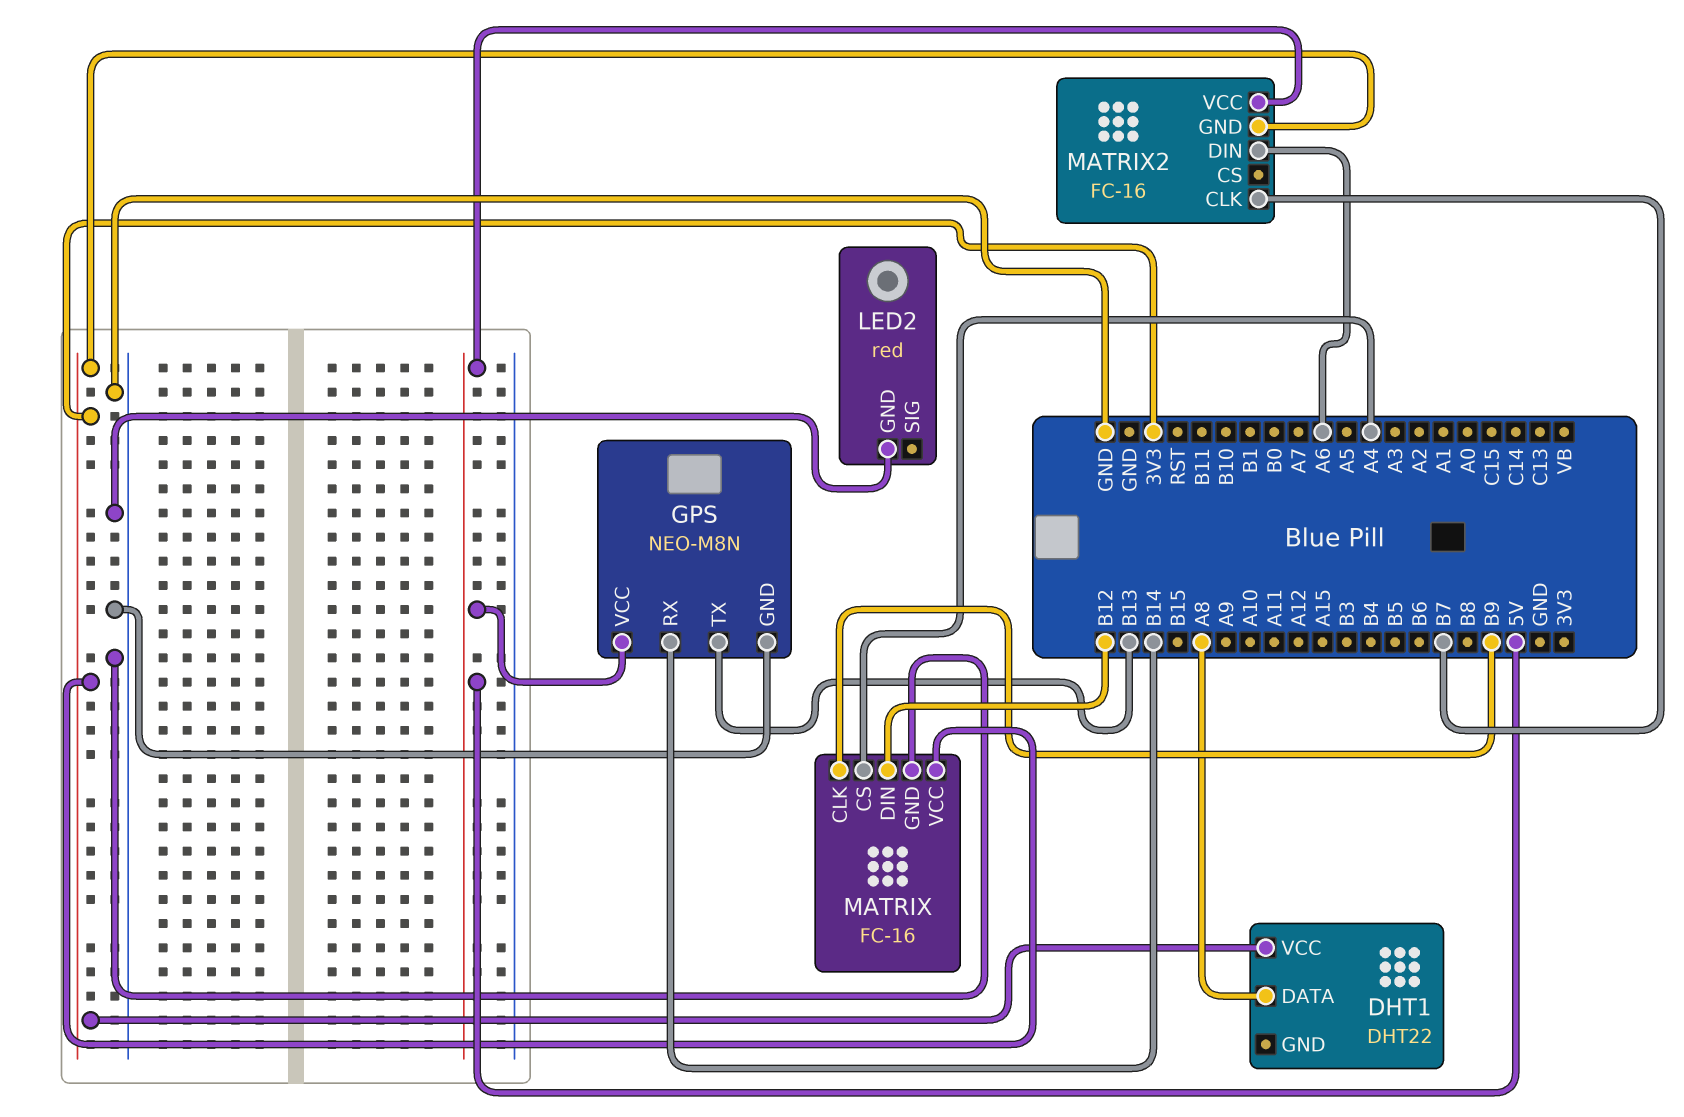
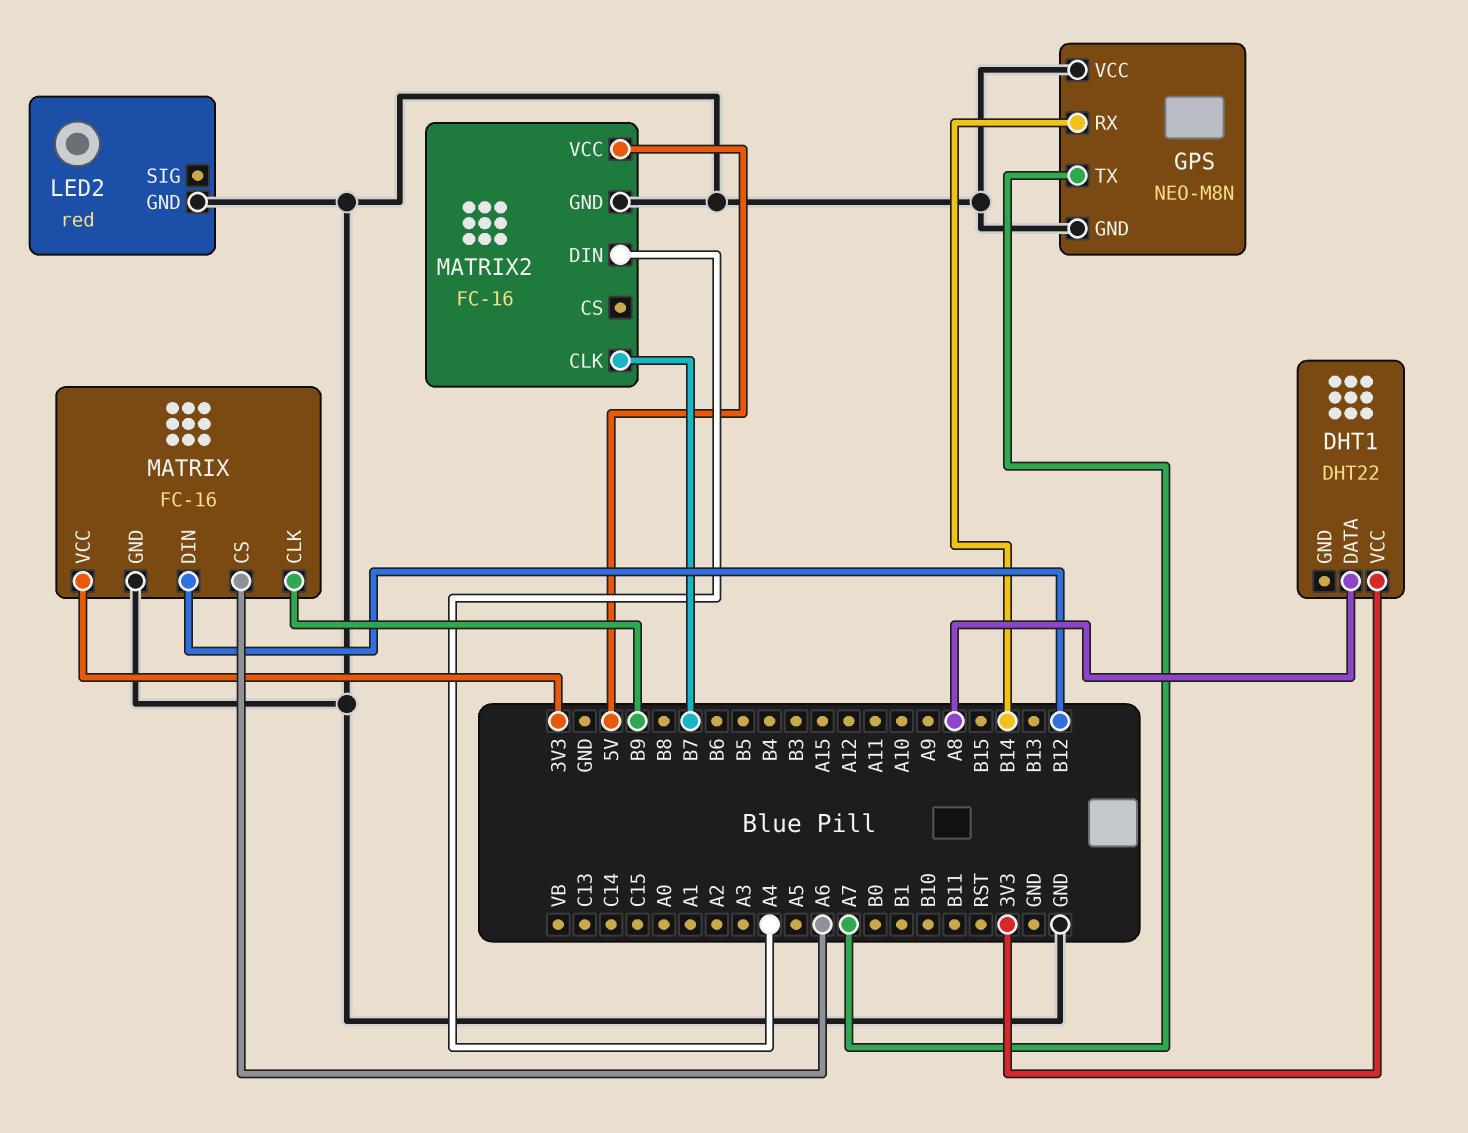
GPS pin TX: B13 -> A7
GPS pin VCC: 5V -> GND
MATRIX pin CS: A4 -> A6
MATRIX2 pin DIN: A6 -> A4
MATRIX2 pin GND: 3V3 -> GND

